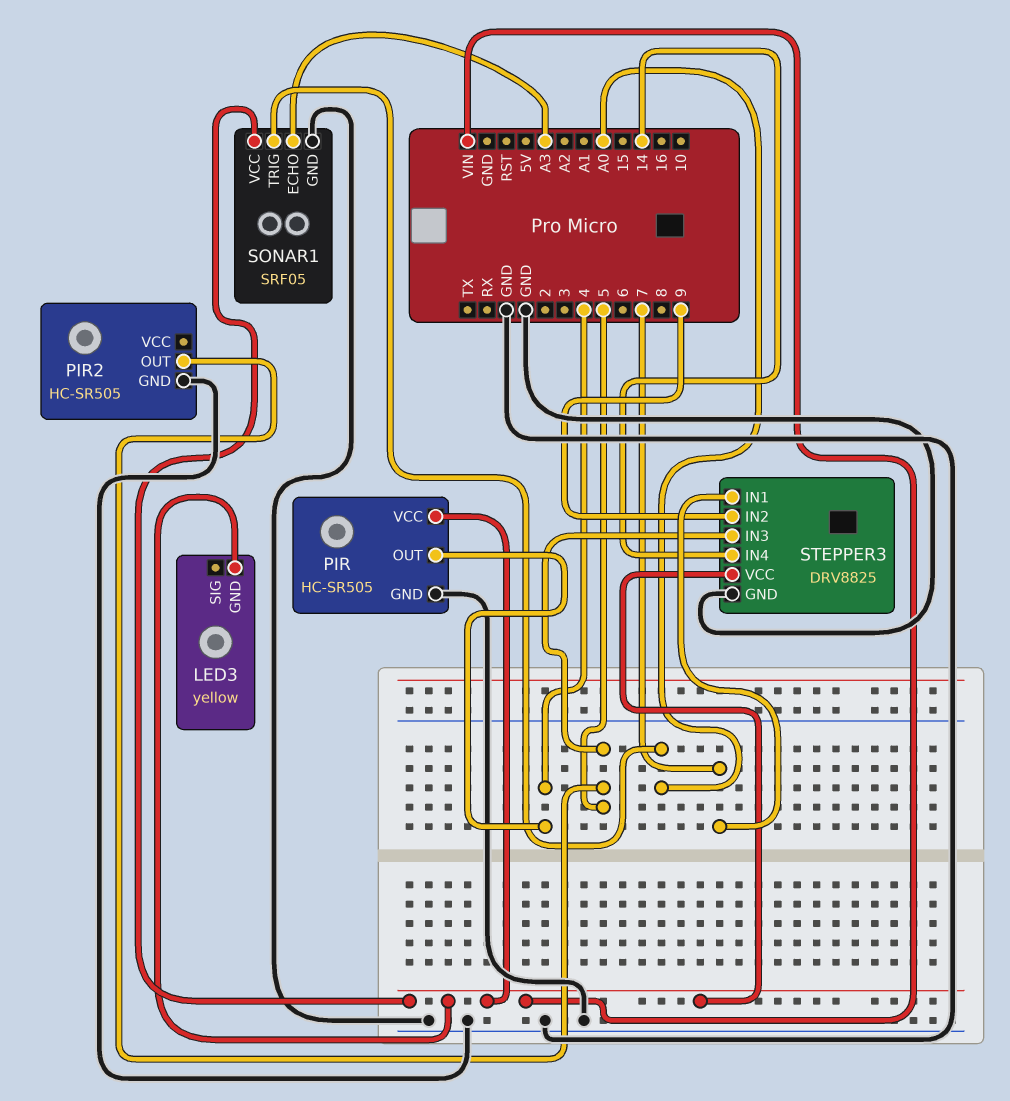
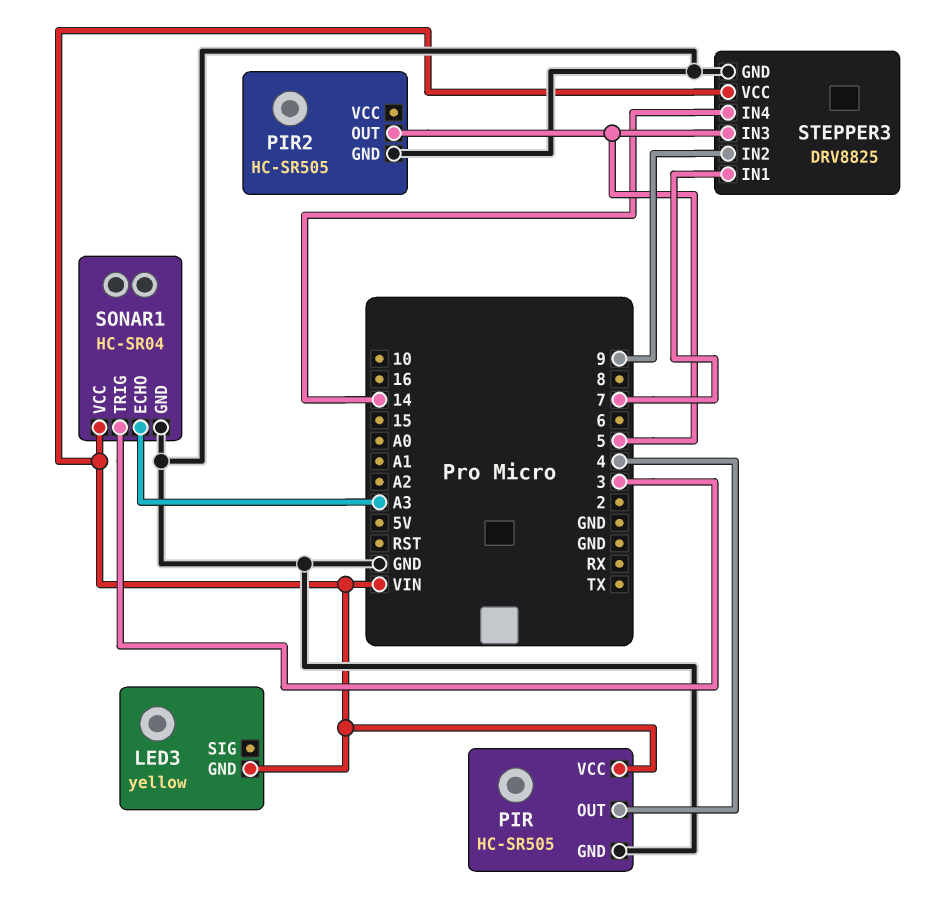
SONAR1: SRF05 -> HC-SR04
SONAR1 pin TRIG: A0 -> 3

